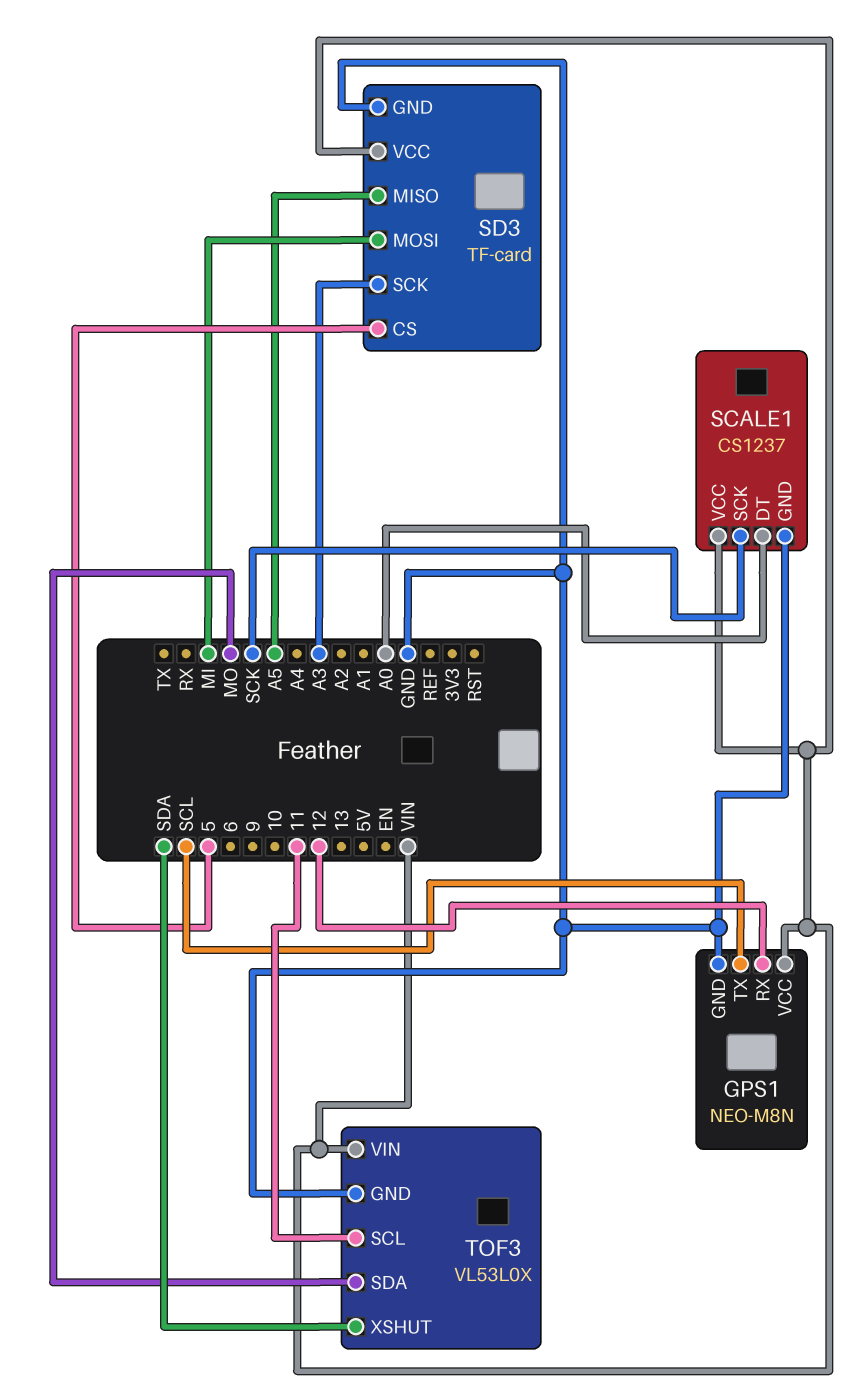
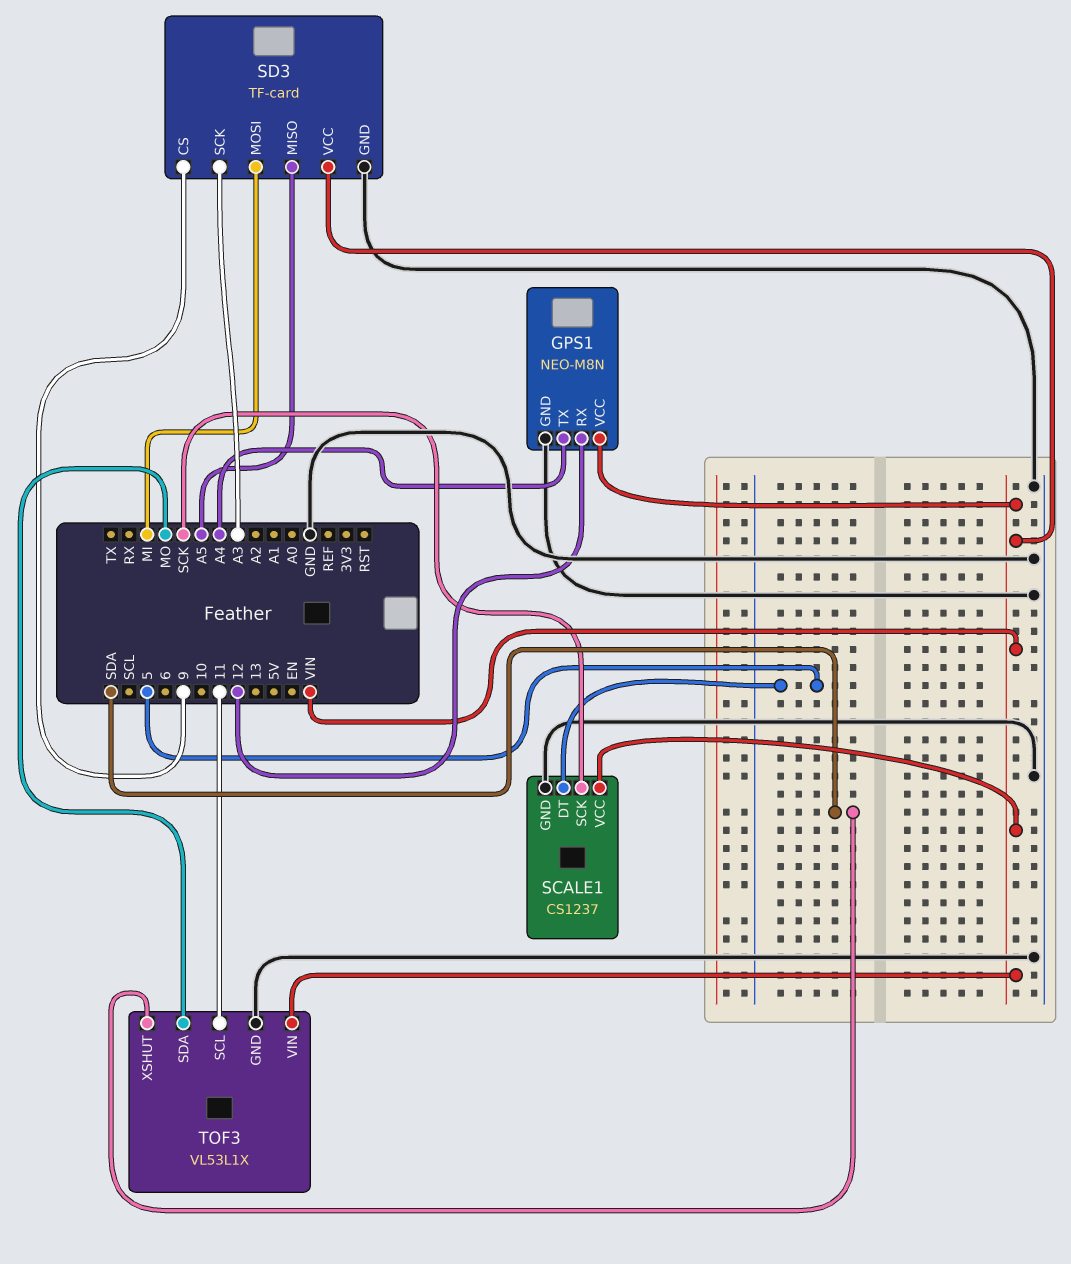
GPS1 pin TX: SCL -> A4
SCALE1 pin DT: A0 -> 5
SD3 pin CS: 5 -> 9
TOF3: VL53L0X -> VL53L1X

